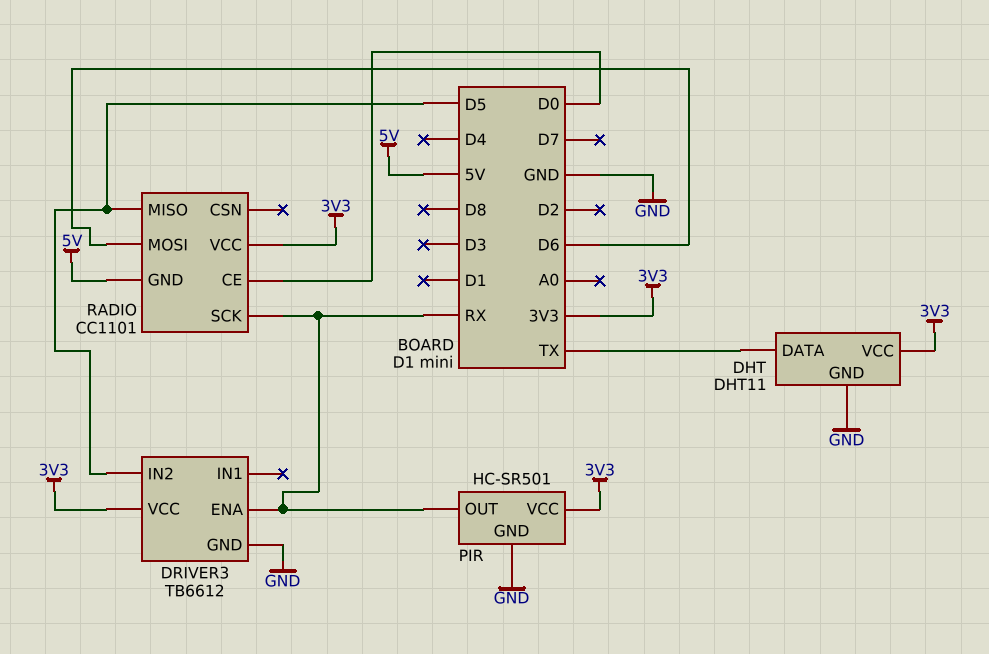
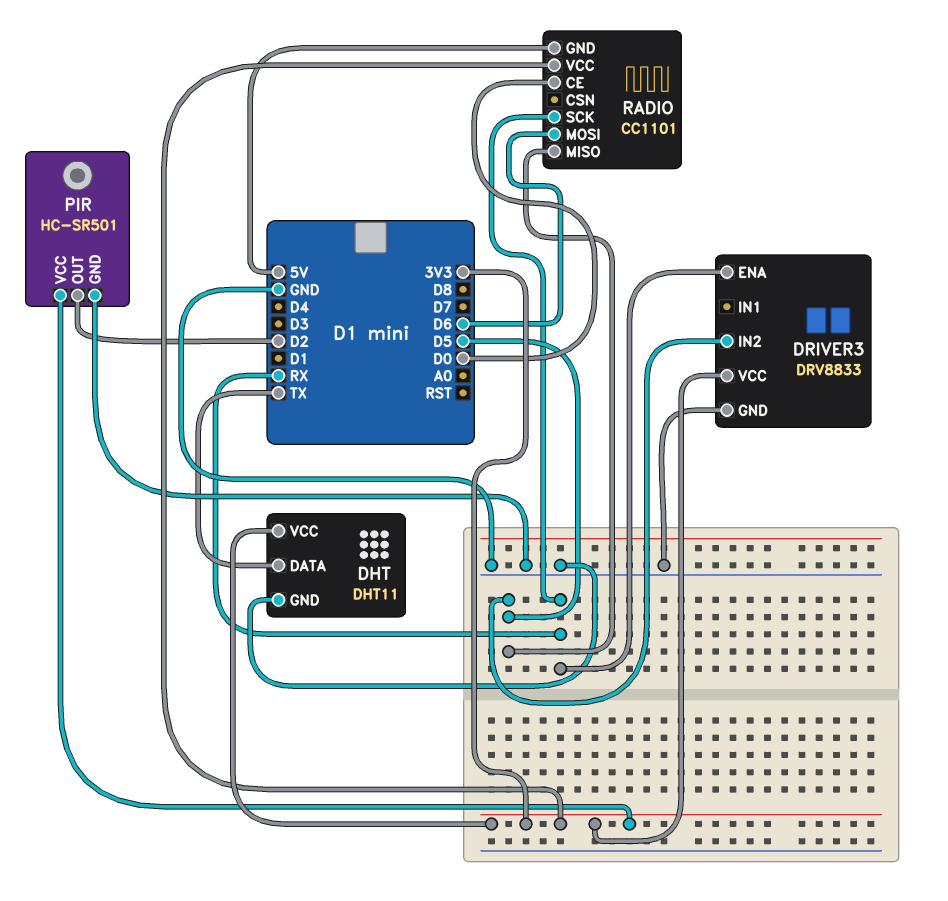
DRIVER3: TB6612 -> DRV8833
PIR pin OUT: RX -> D2

